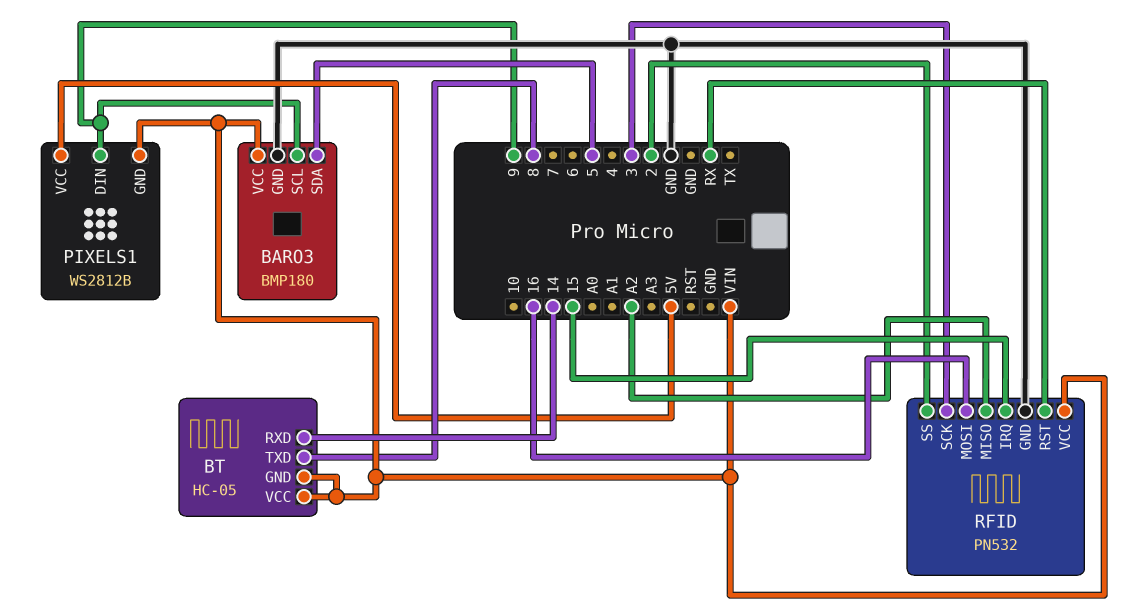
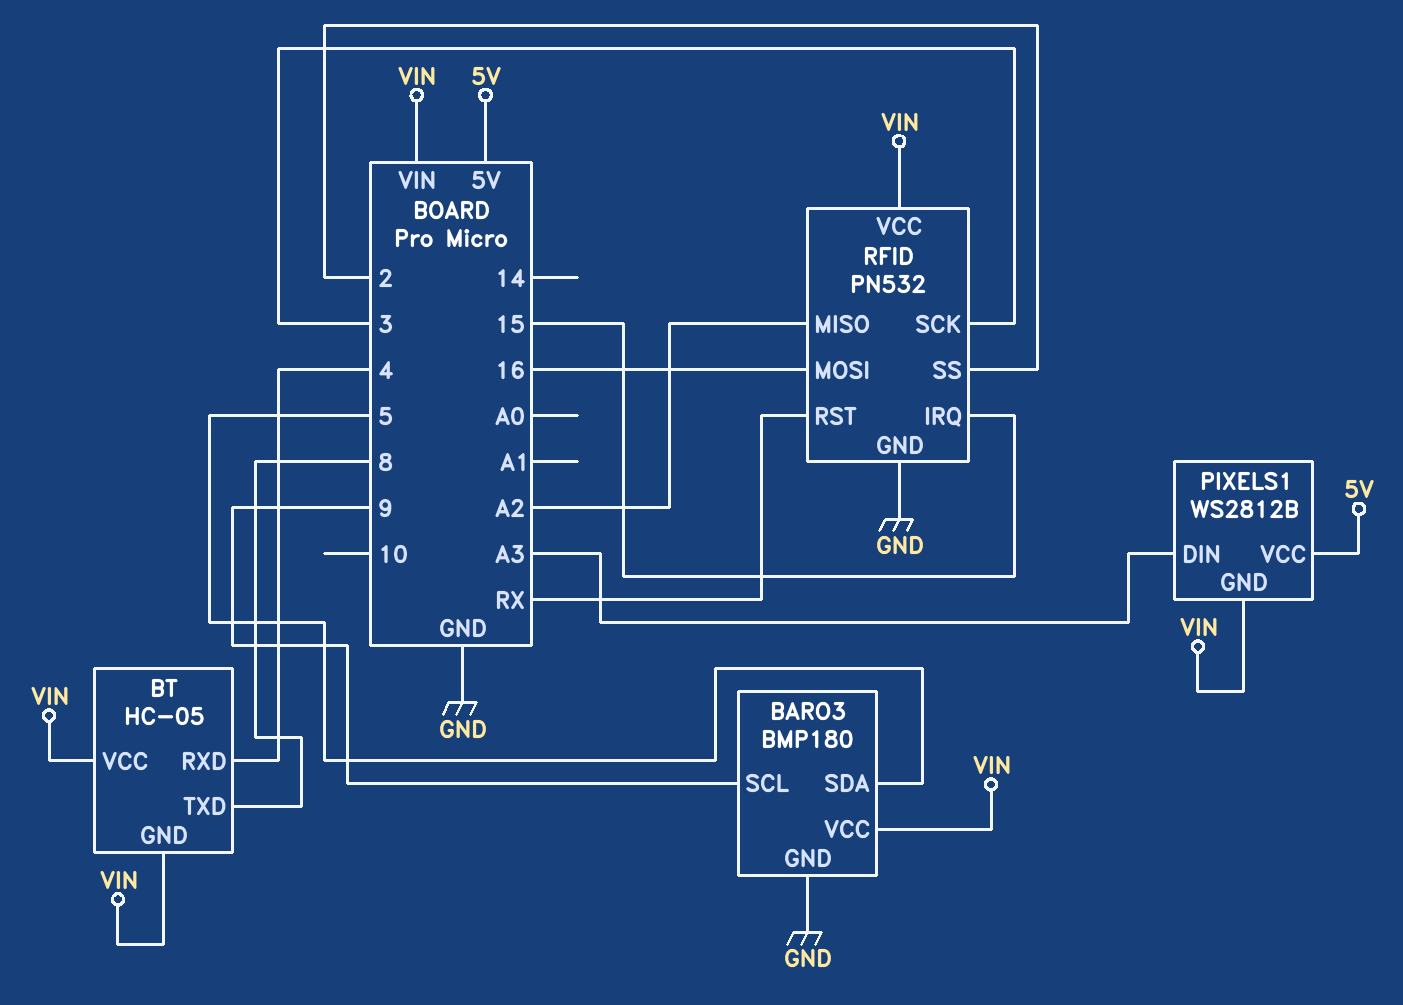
BT pin RXD: 14 -> 4
PIXELS1 pin DIN: 9 -> A3

